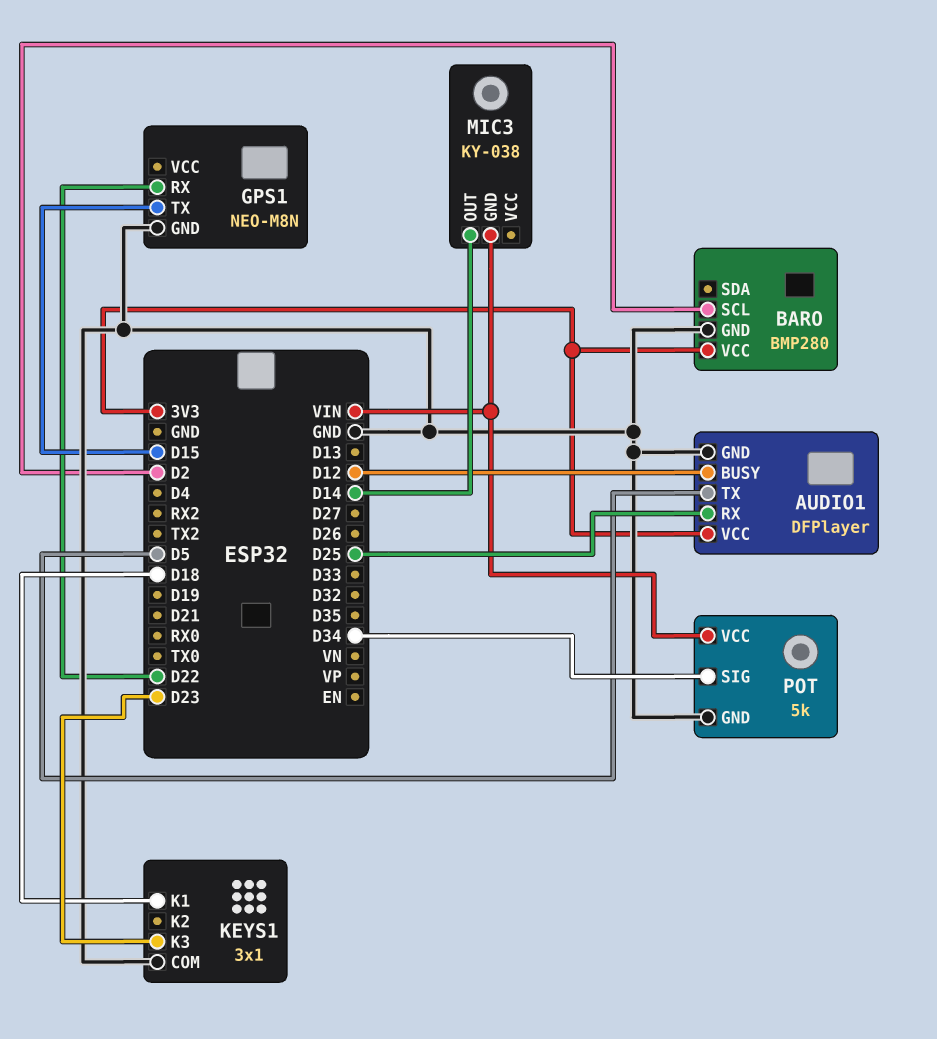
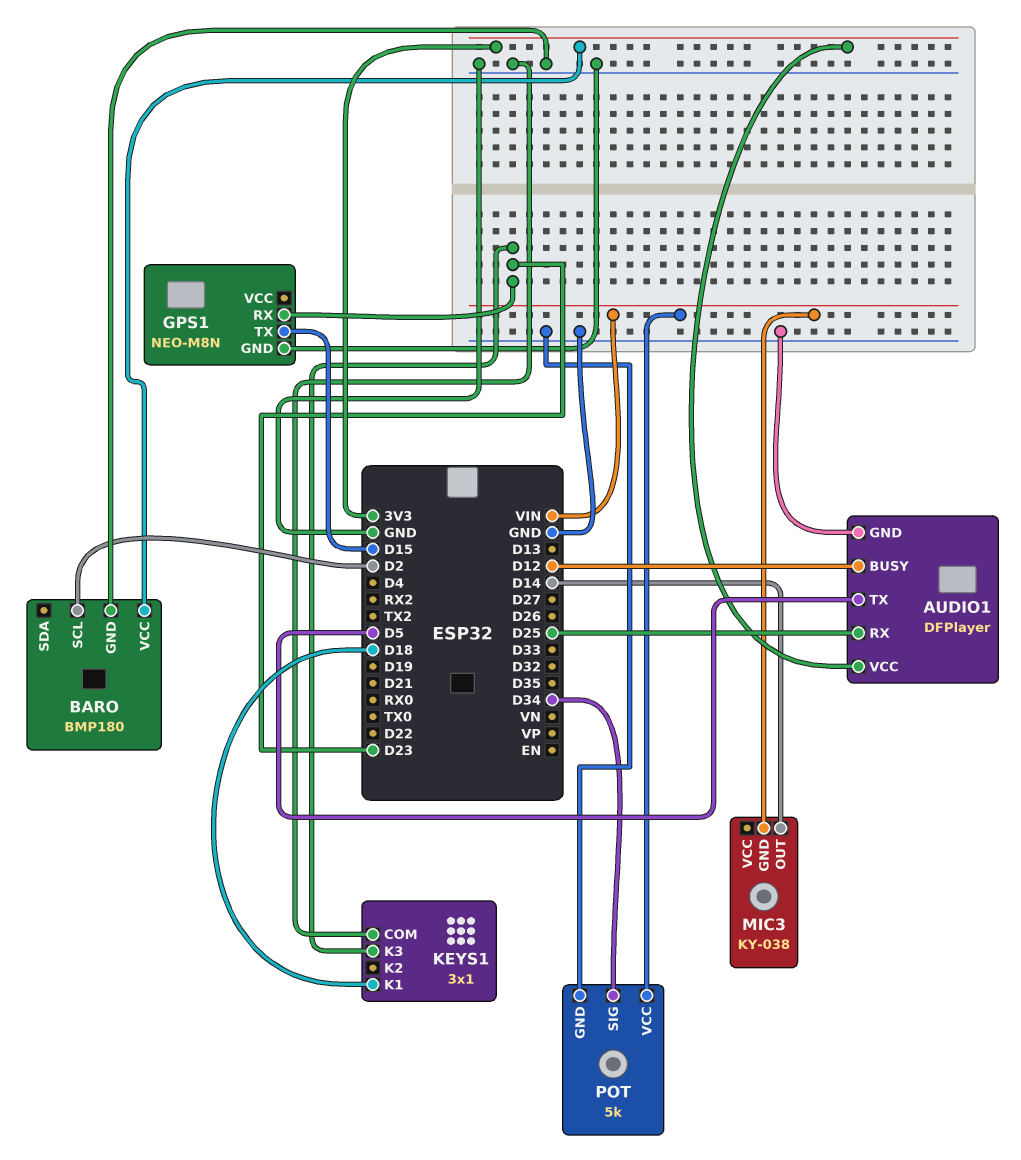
BARO: BMP280 -> BMP180
GPS1 pin RX: D22 -> D23

